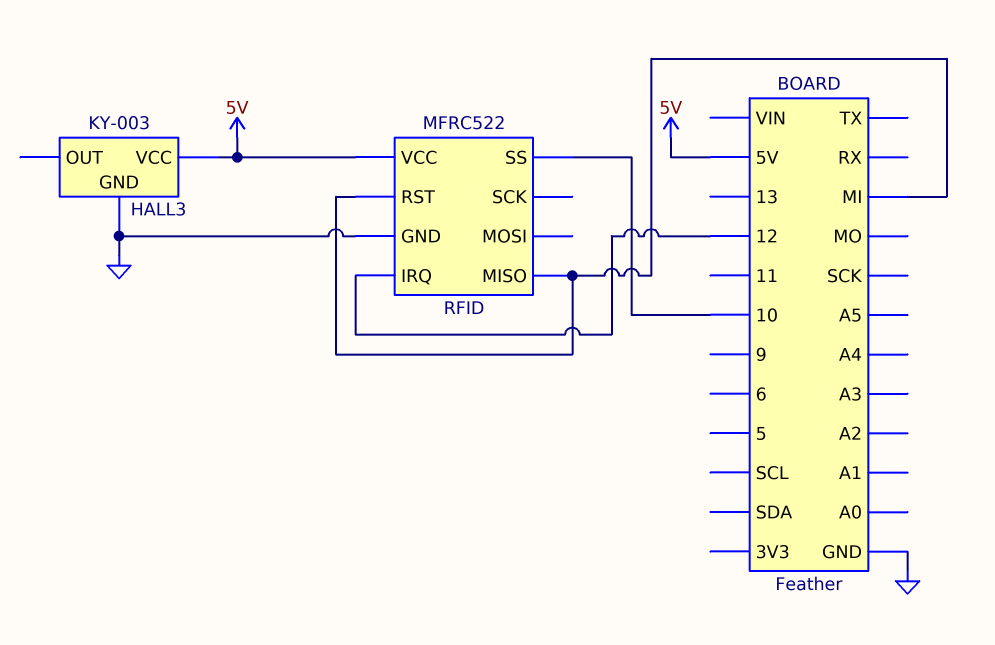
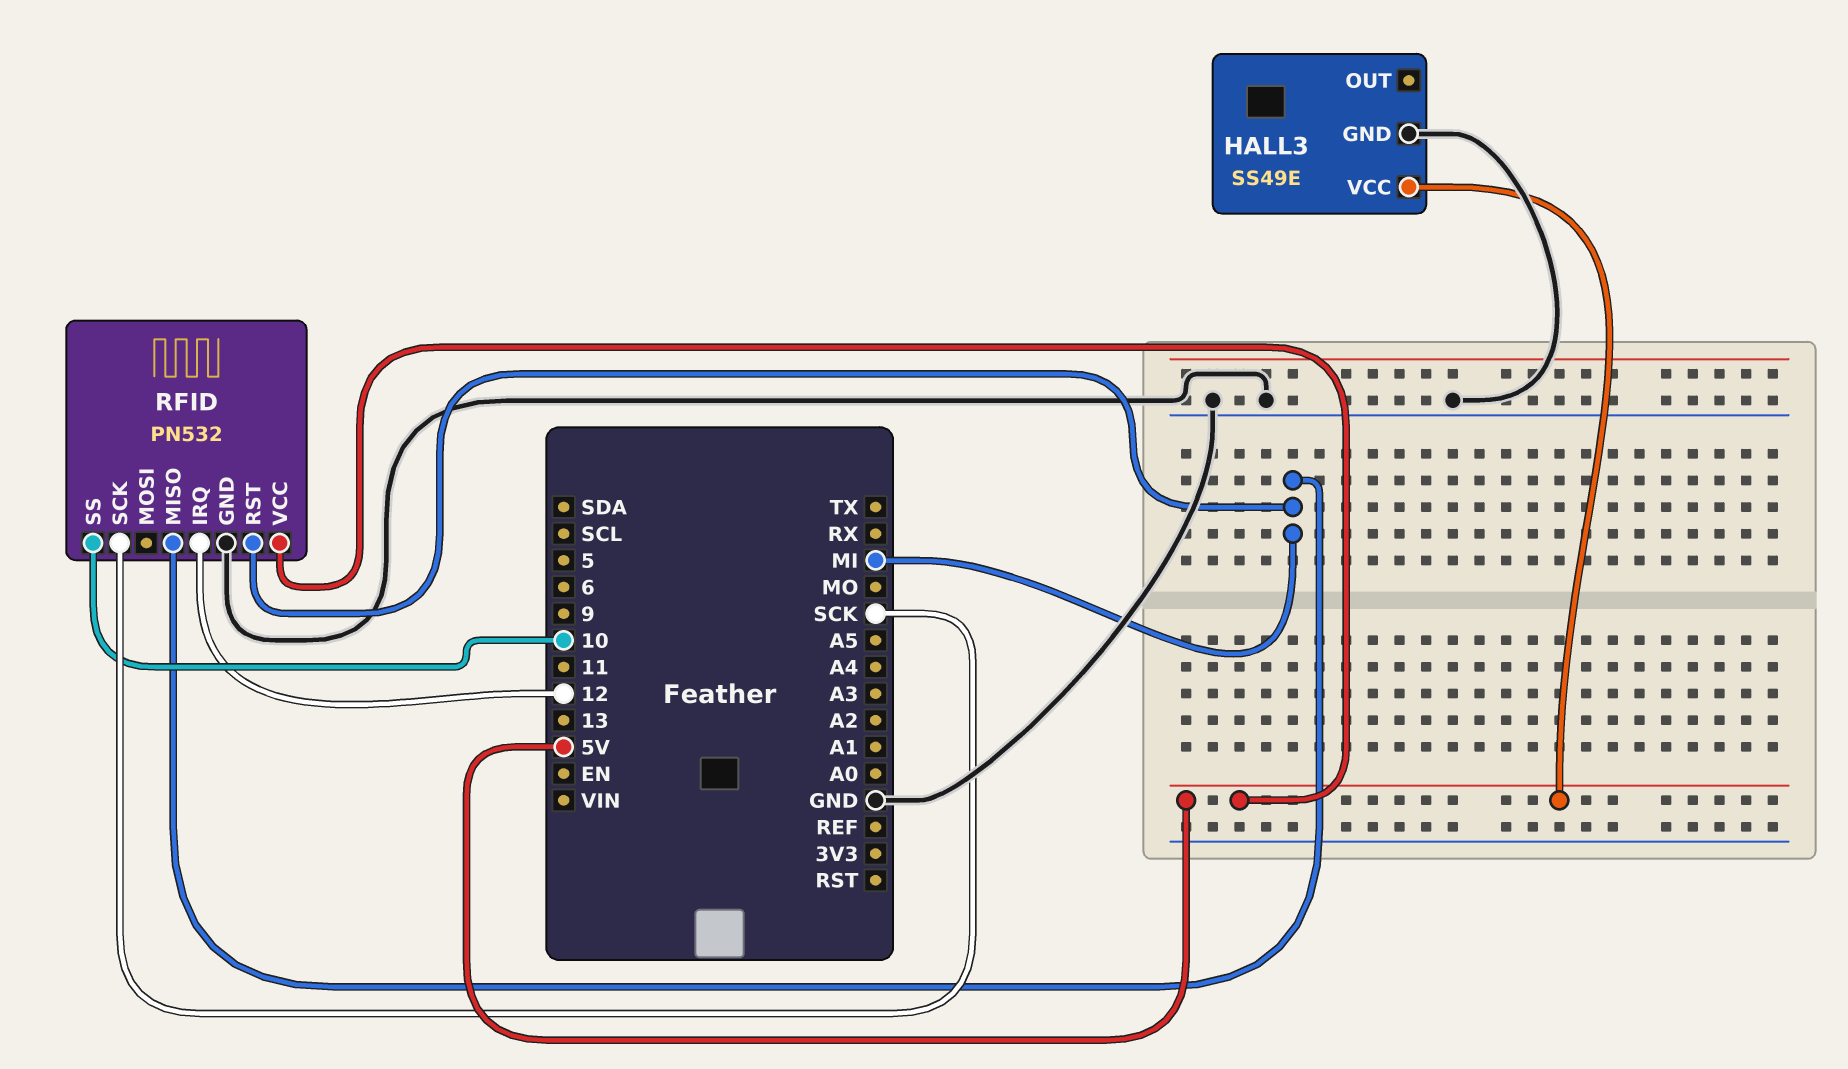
HALL3: KY-003 -> SS49E
RFID: MFRC522 -> PN532
RFID pin SCK: none -> SCK

